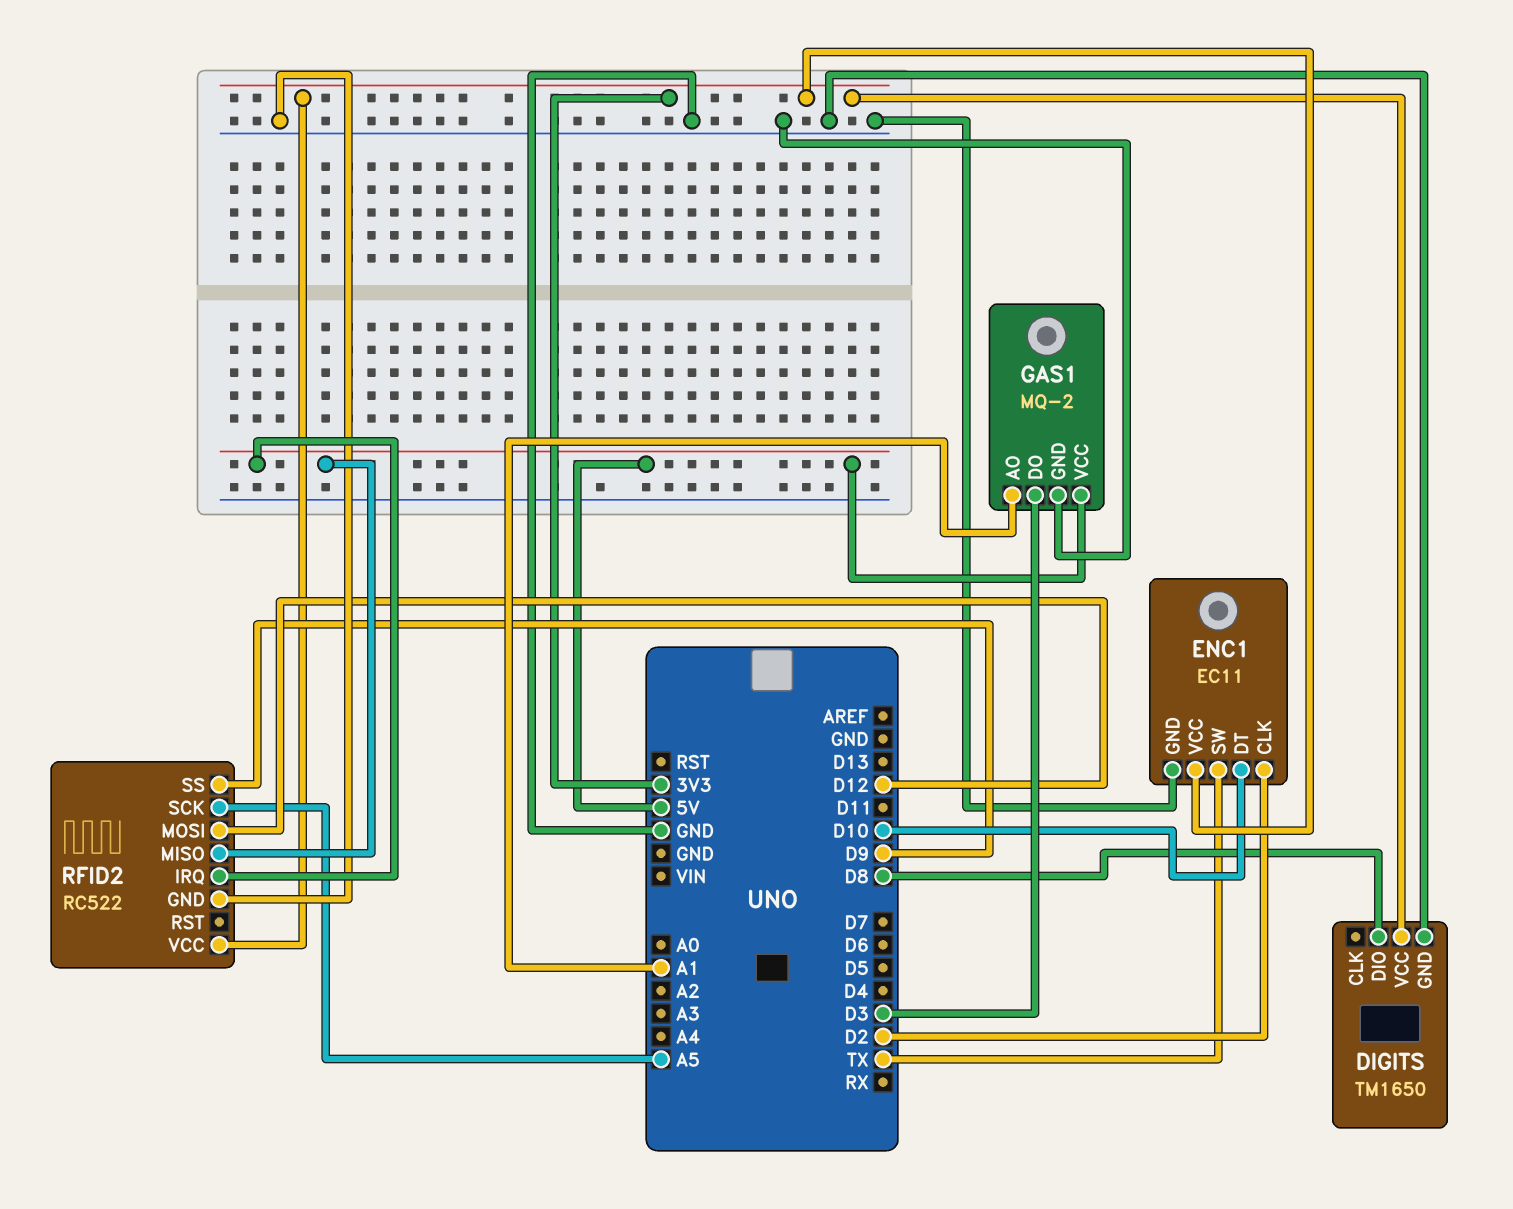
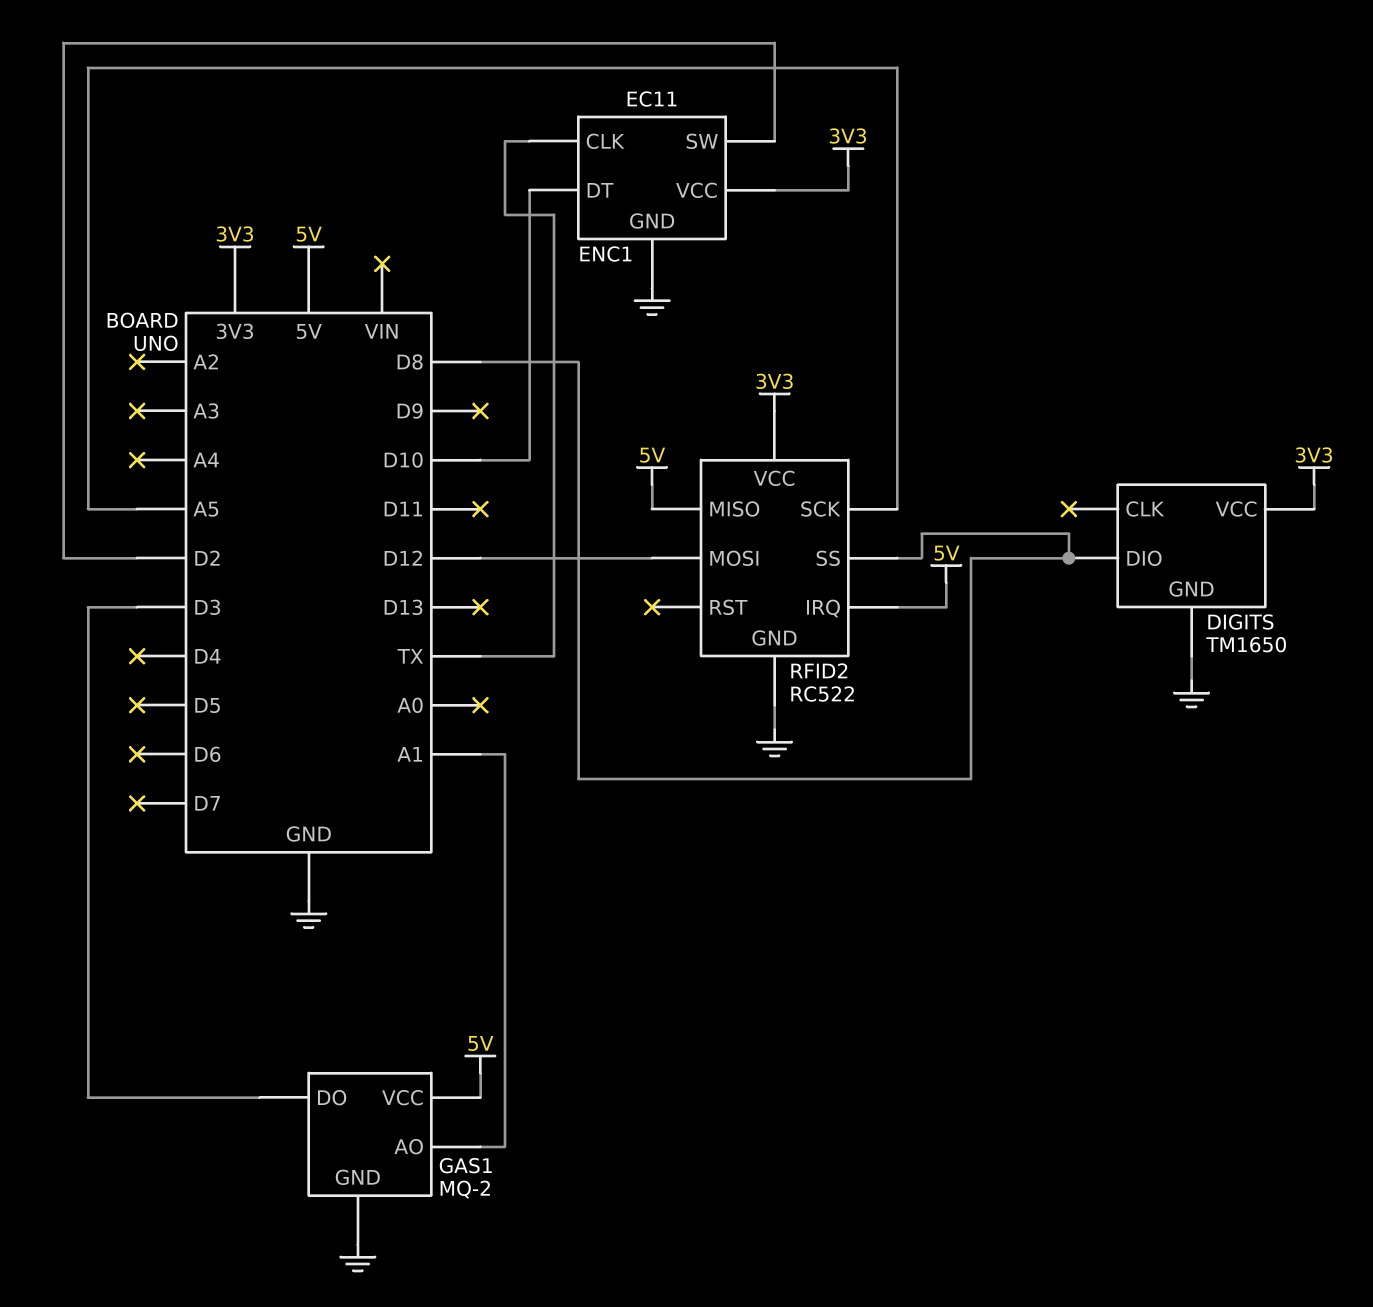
ENC1 pin CLK: D2 -> TX
ENC1 pin SW: TX -> D2
RFID2 pin SS: D9 -> D8

